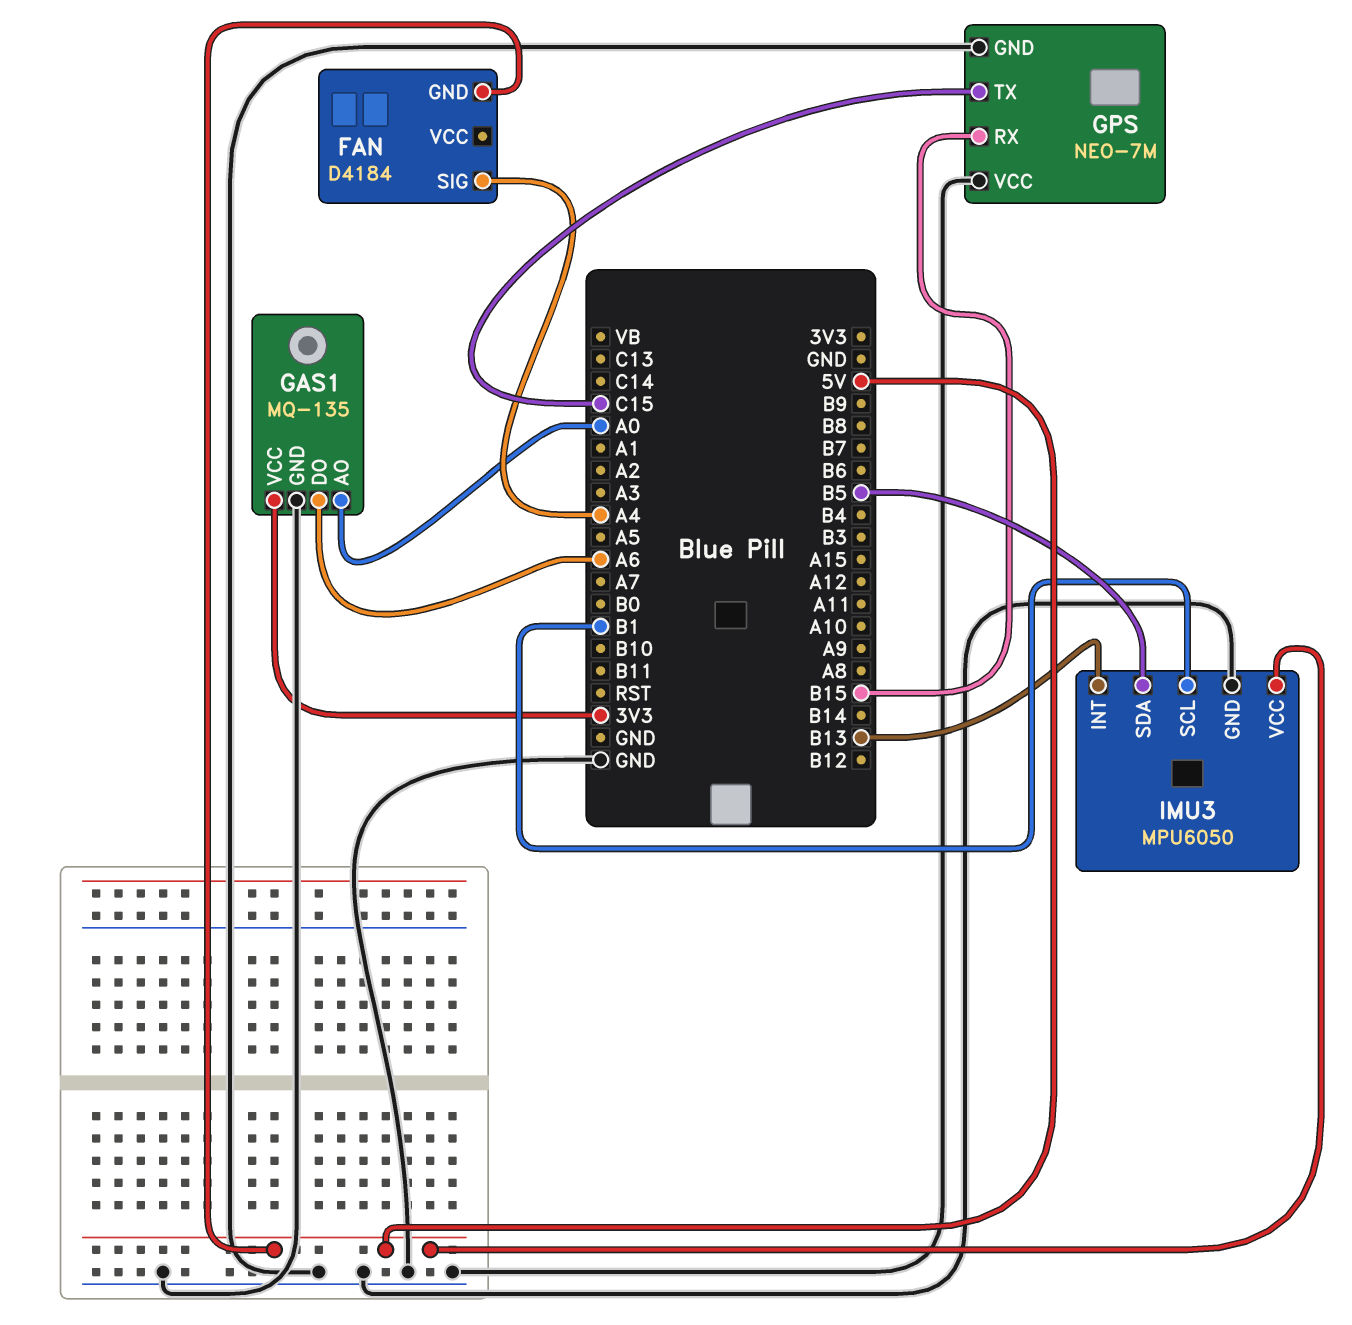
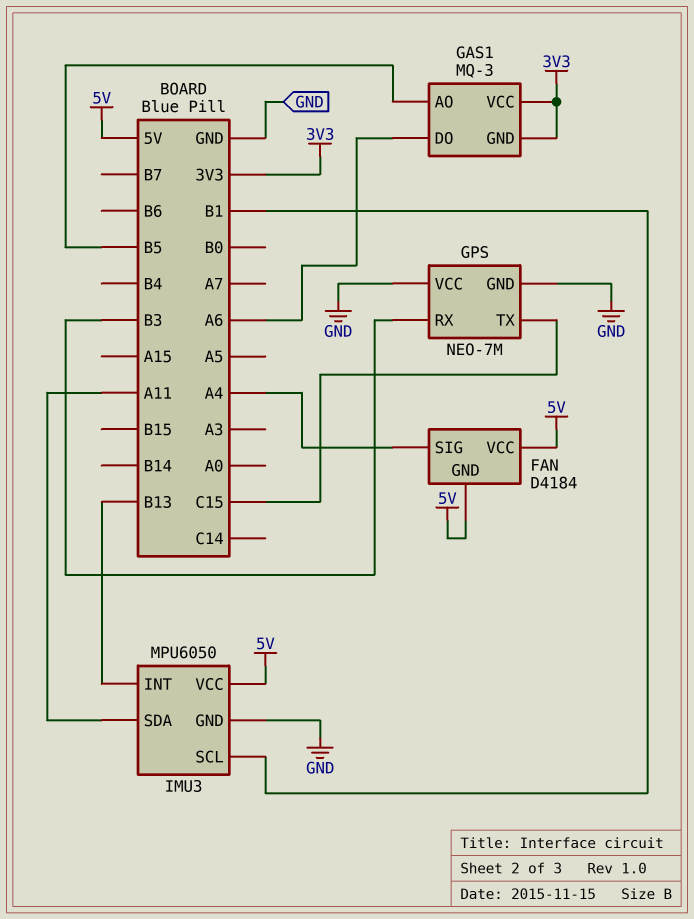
FAN pin VCC: none -> 5V
GAS1: MQ-135 -> MQ-3
GAS1 pin AO: A0 -> B5
GAS1 pin GND: GND -> 3V3
GPS pin RX: B15 -> B3
IMU3 pin SDA: B5 -> A11

